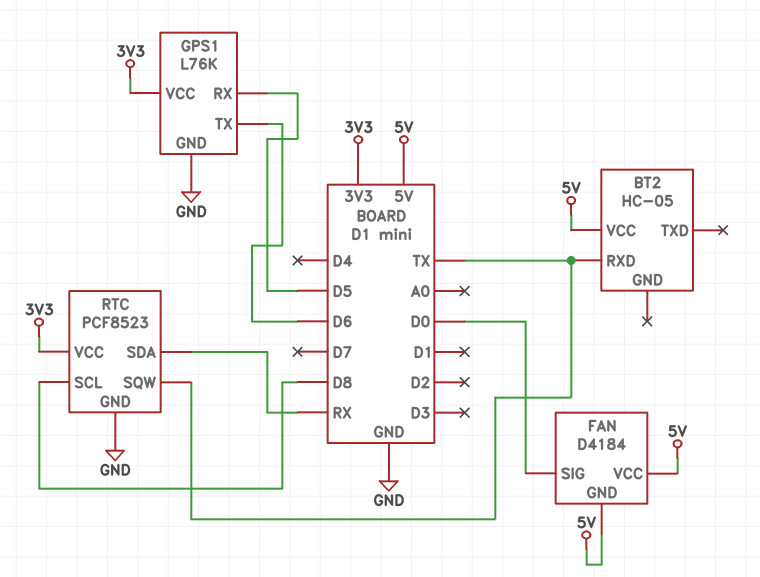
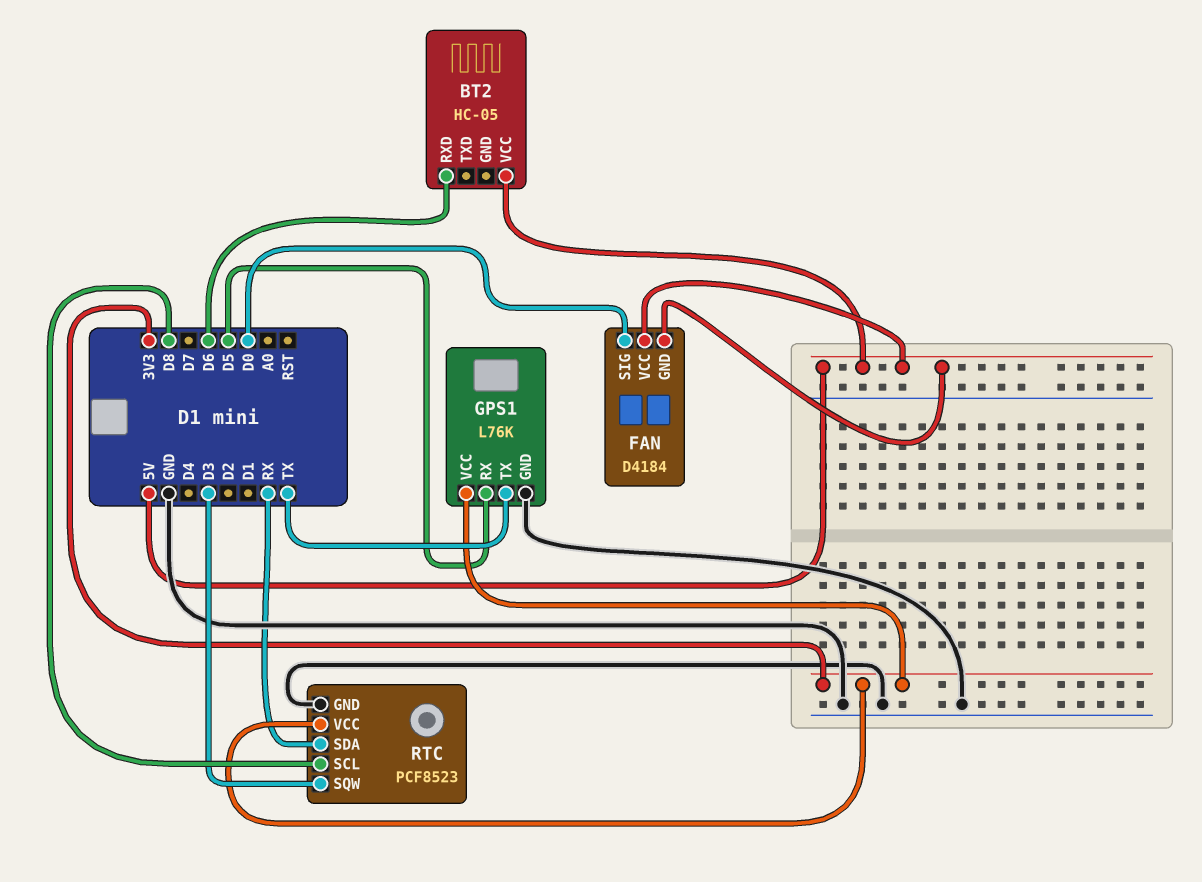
BT2 pin RXD: TX -> D6
GPS1 pin TX: D6 -> TX
RTC pin SQW: TX -> D3

